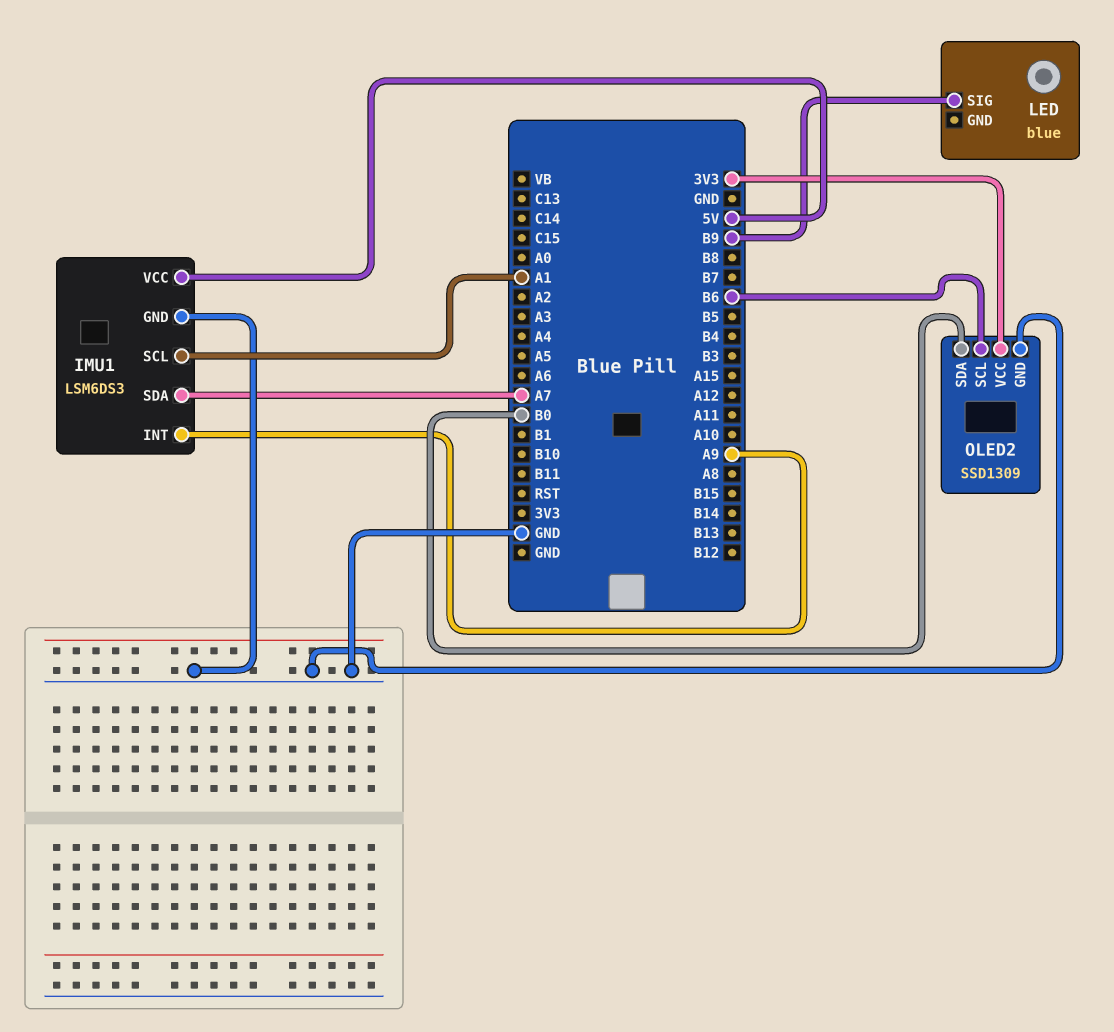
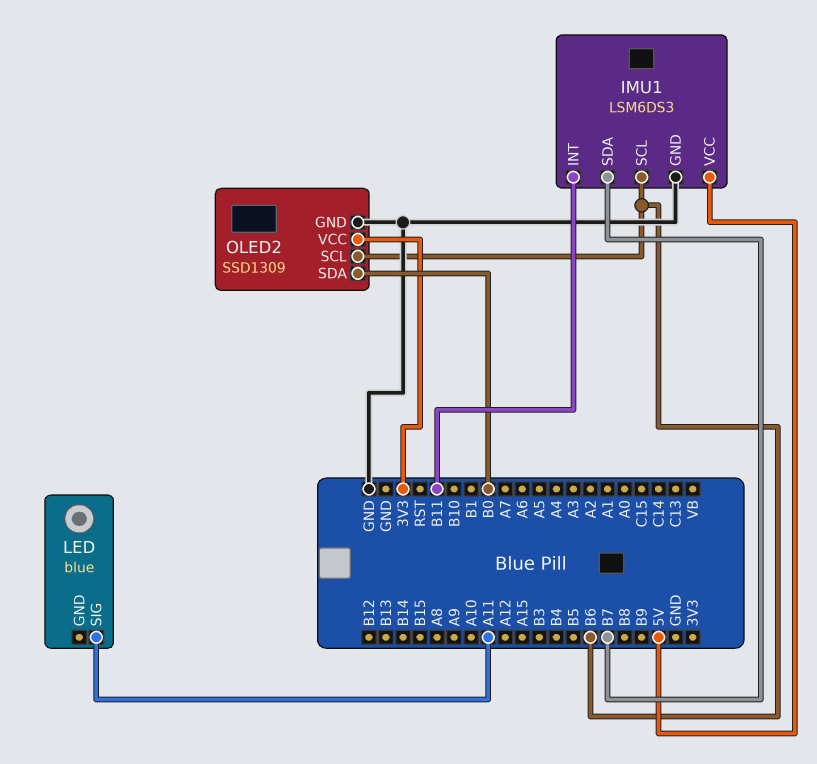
IMU1 pin INT: A9 -> B11
IMU1 pin SCL: A1 -> B6
IMU1 pin SDA: A7 -> B7
LED pin SIG: B9 -> A11

